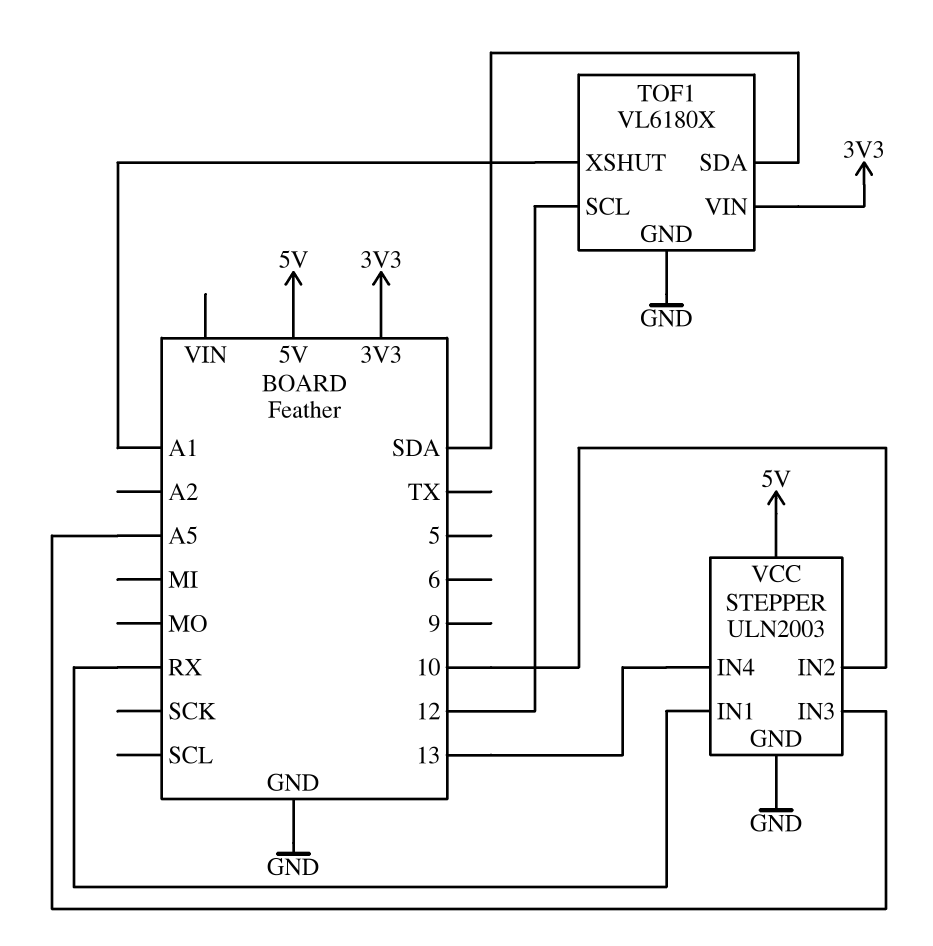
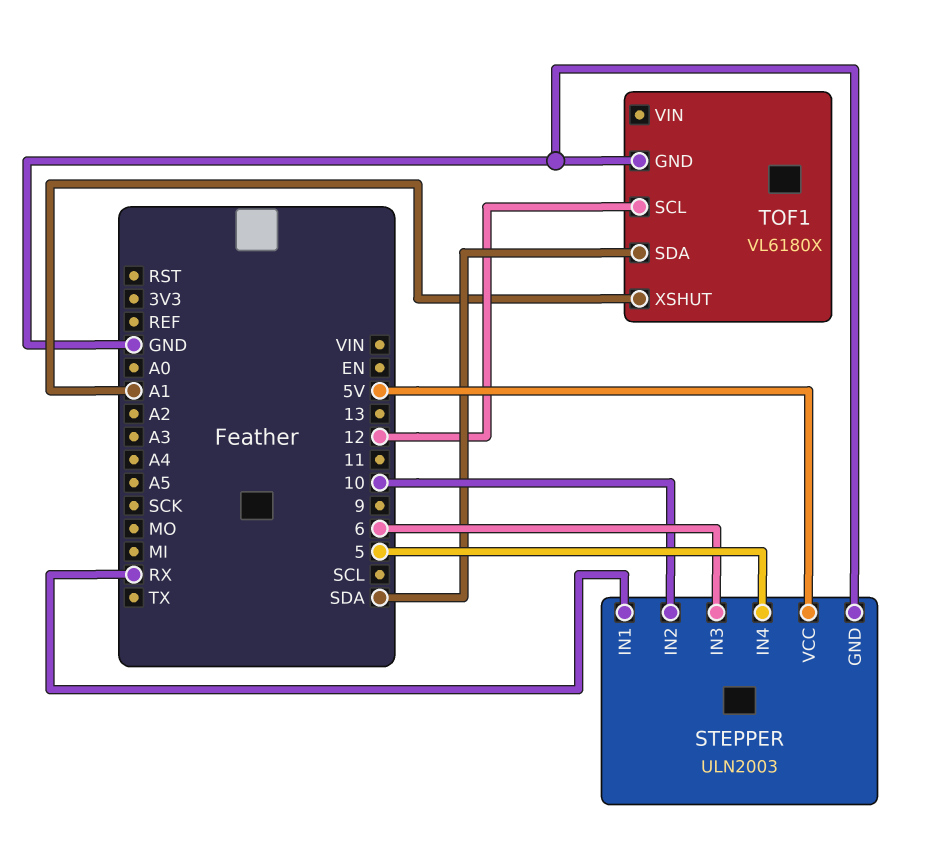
STEPPER pin IN3: A5 -> 6
STEPPER pin IN4: 13 -> 5
TOF1 pin VIN: 3V3 -> none

